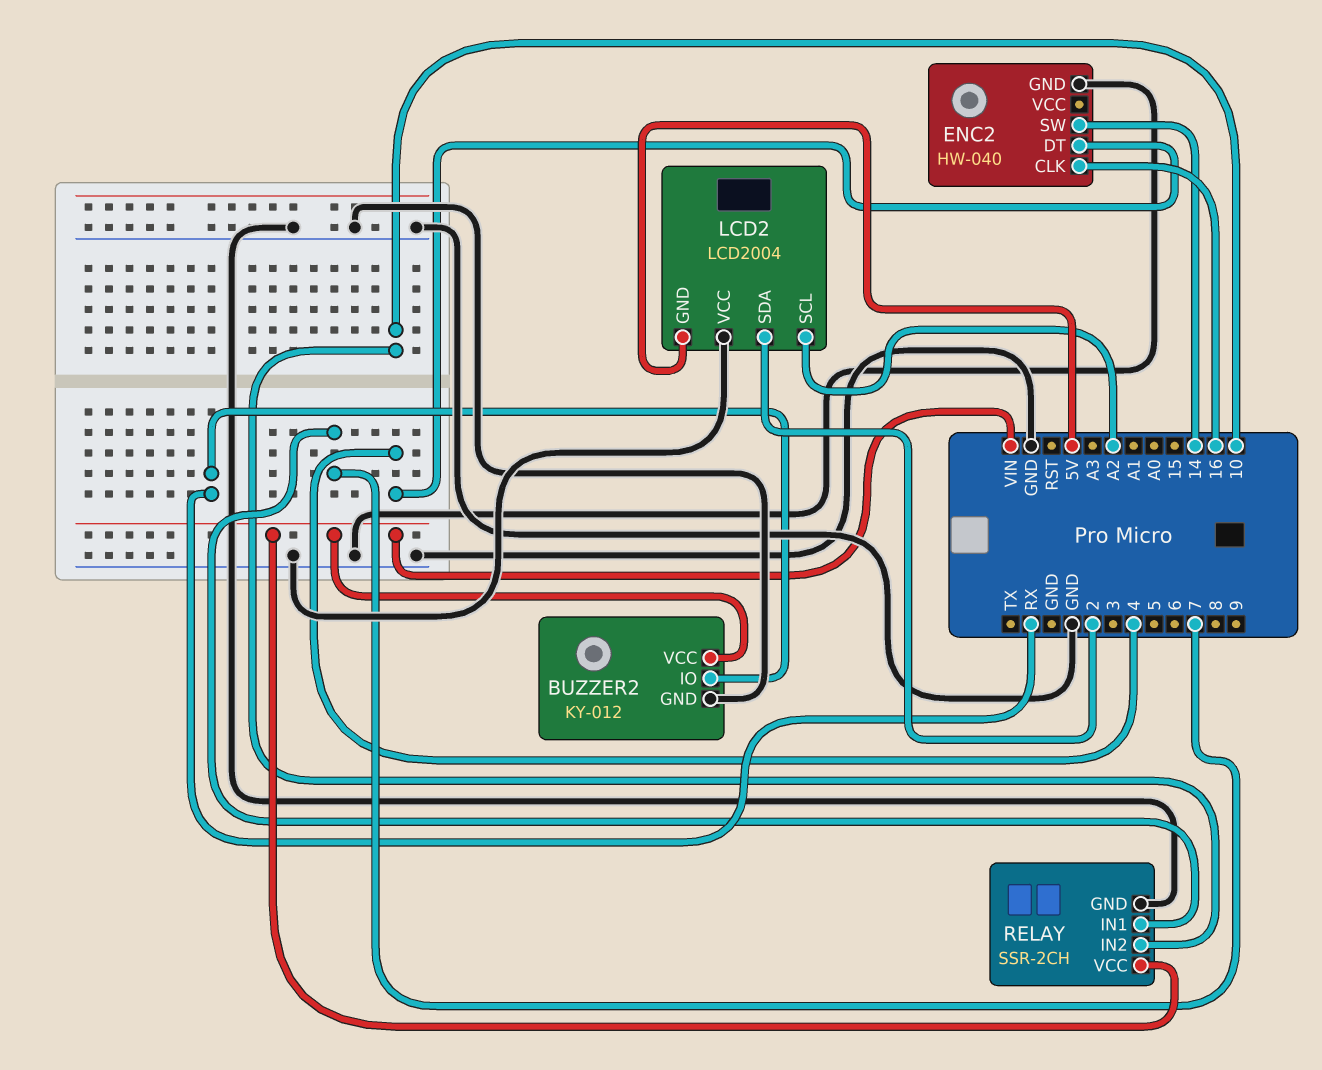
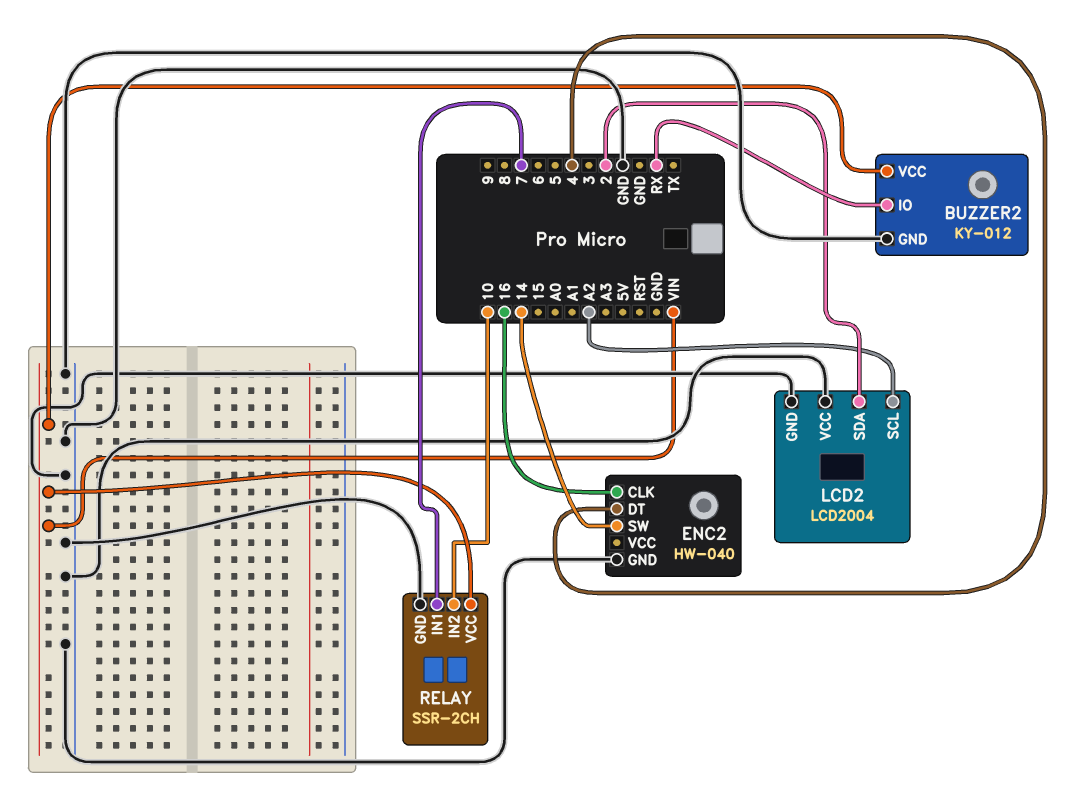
LCD2 pin GND: 5V -> GND

